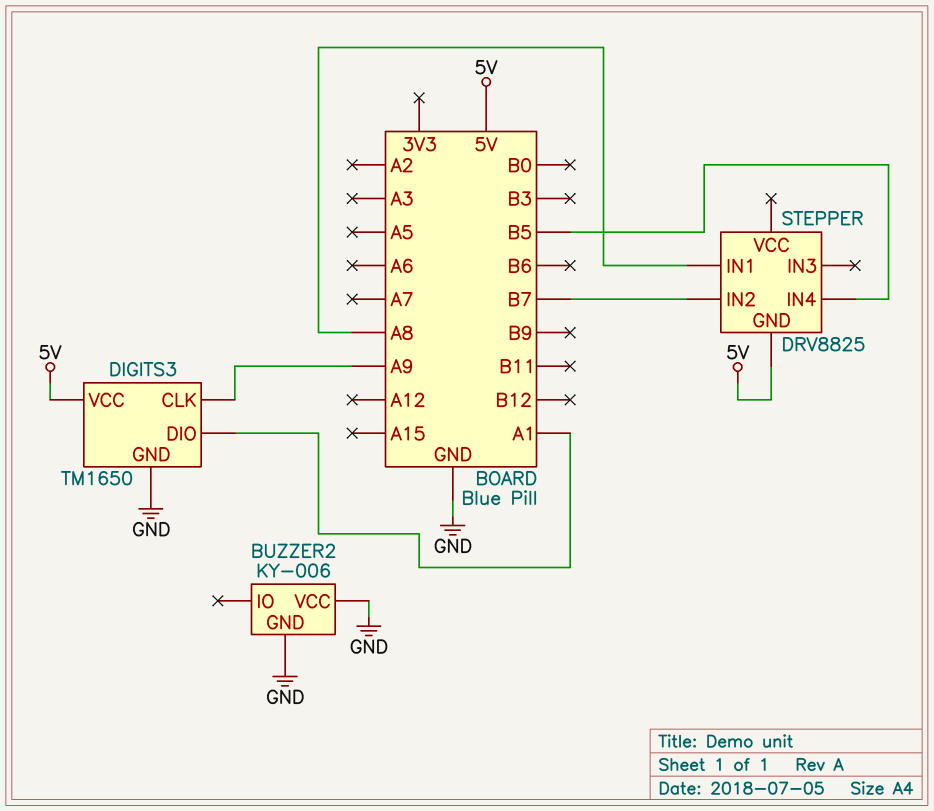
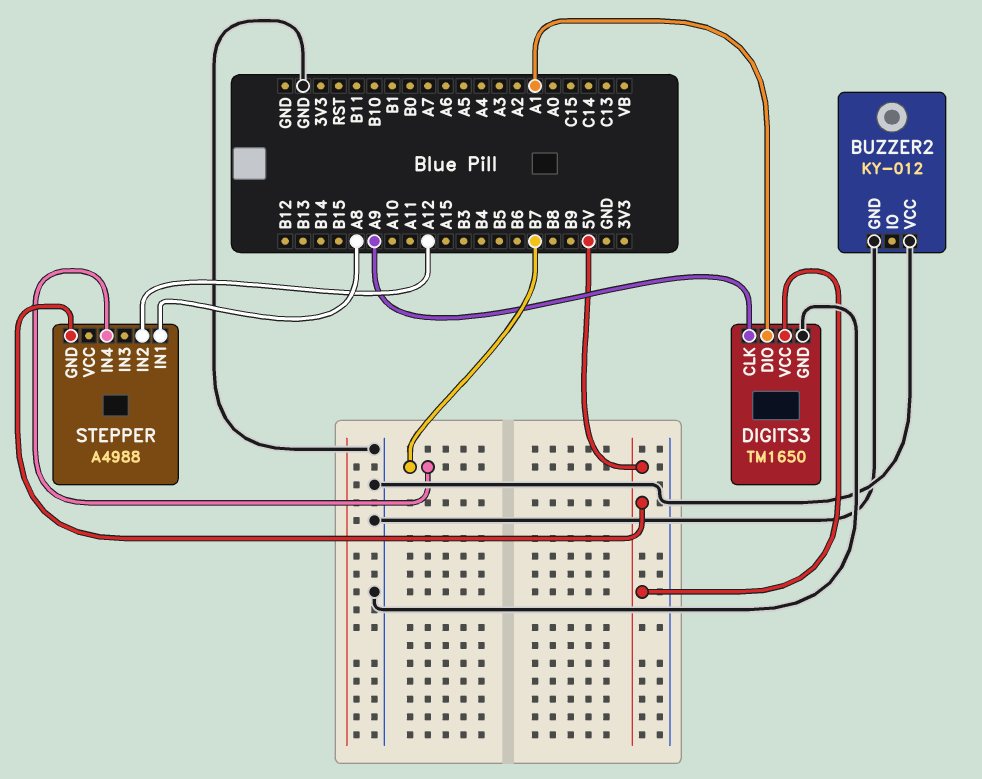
BUZZER2: KY-006 -> KY-012
STEPPER: DRV8825 -> A4988
STEPPER pin IN2: B7 -> A12
STEPPER pin IN4: B5 -> B7

